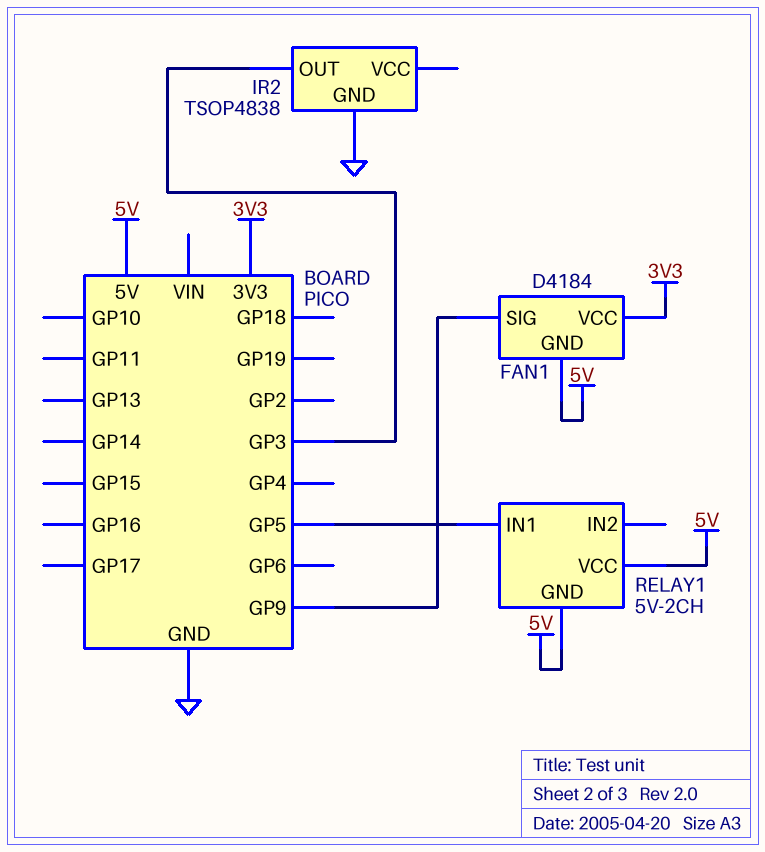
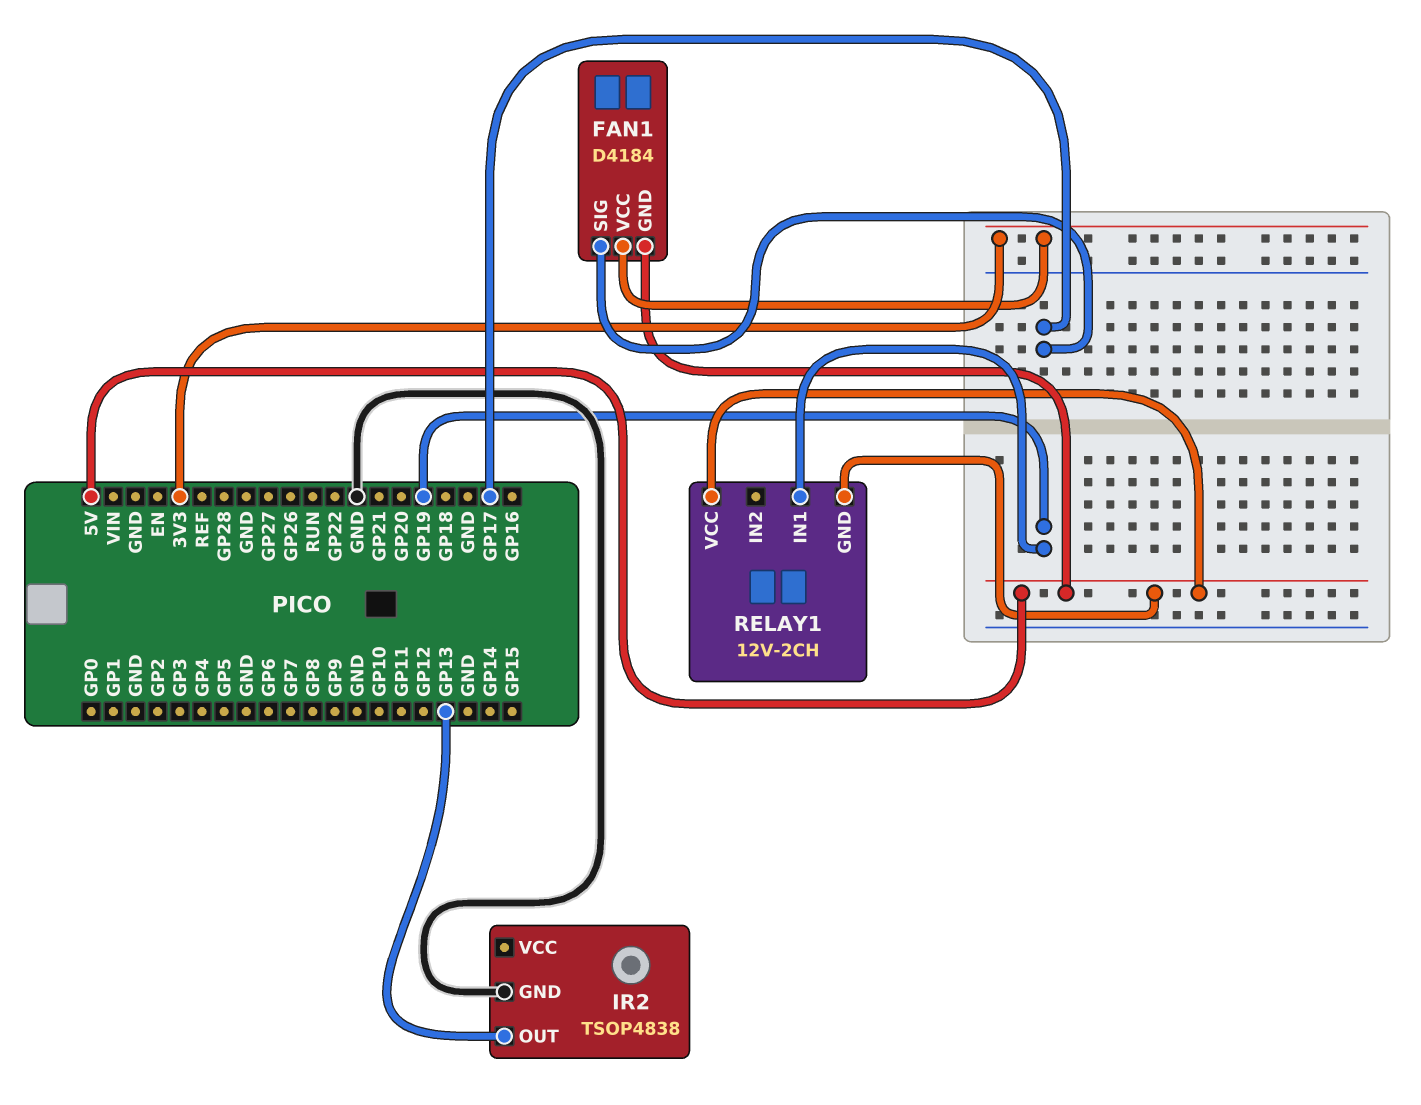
FAN1 pin SIG: GP9 -> GP17
IR2 pin OUT: GP3 -> GP13
RELAY1: 5V-2CH -> 12V-2CH
RELAY1 pin IN1: GP5 -> GP19

